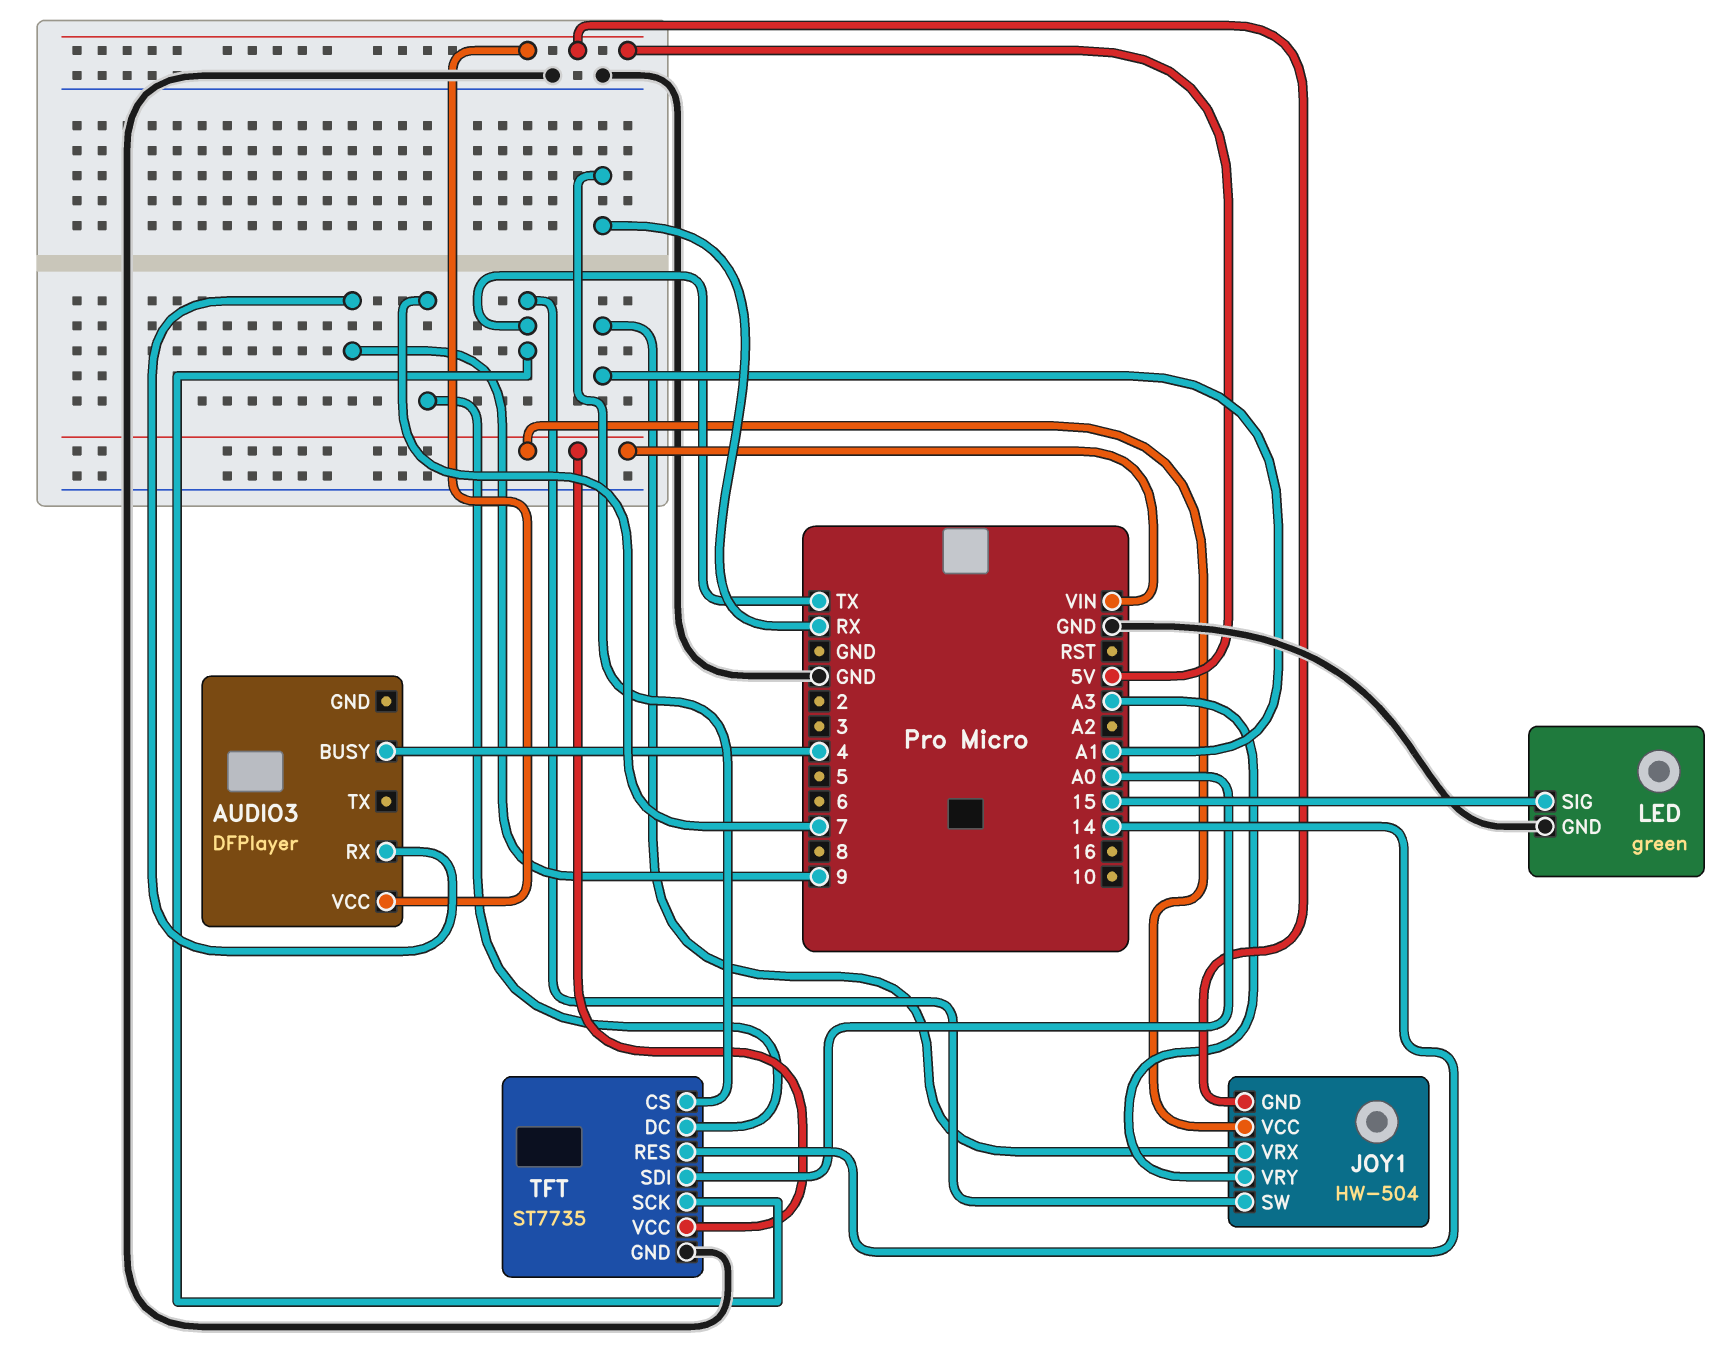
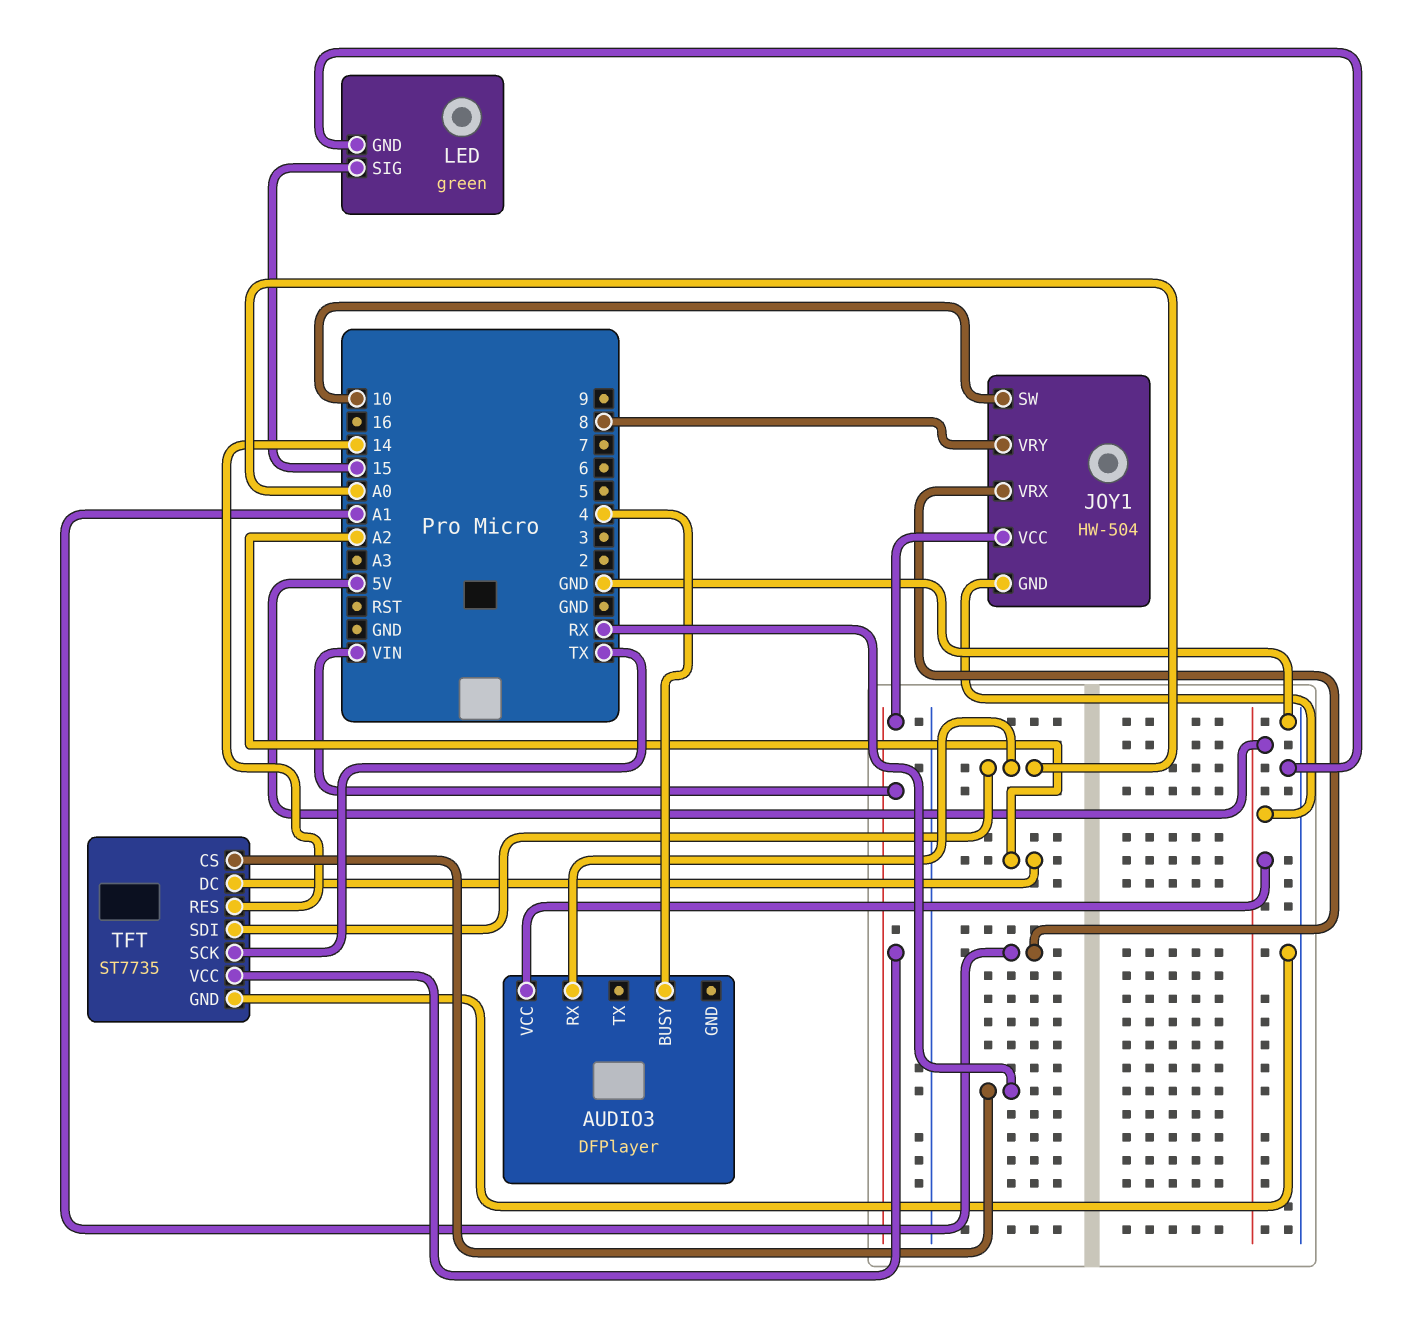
AUDIO3 pin RX: 9 -> A0
JOY1 pin SW: TX -> 10
JOY1 pin VRY: A3 -> 8
TFT pin DC: 7 -> A2

